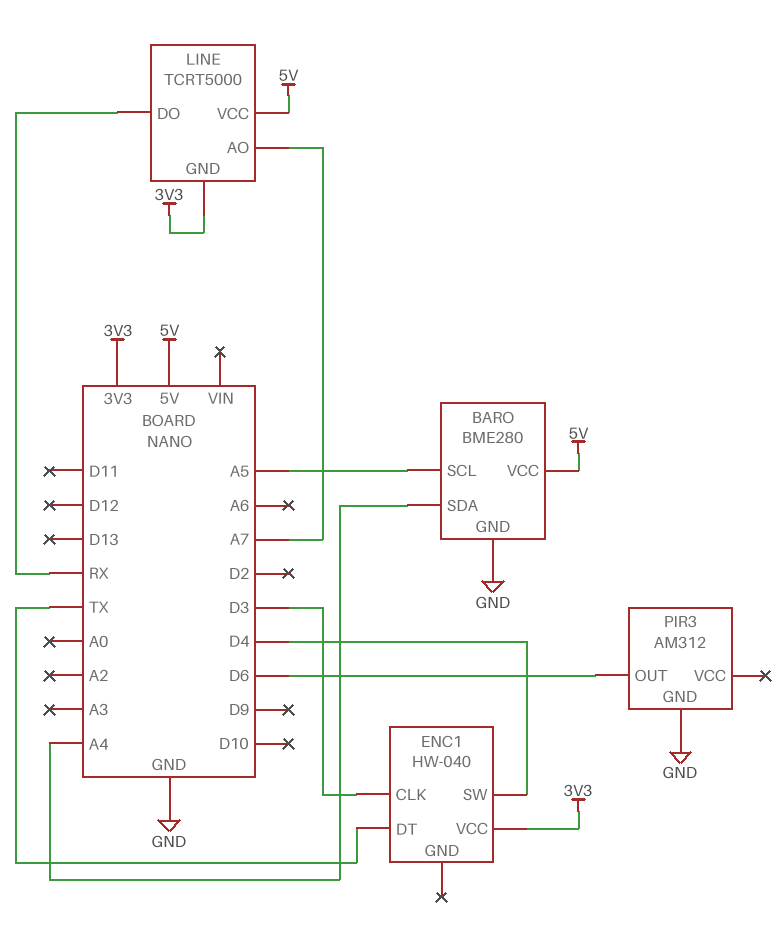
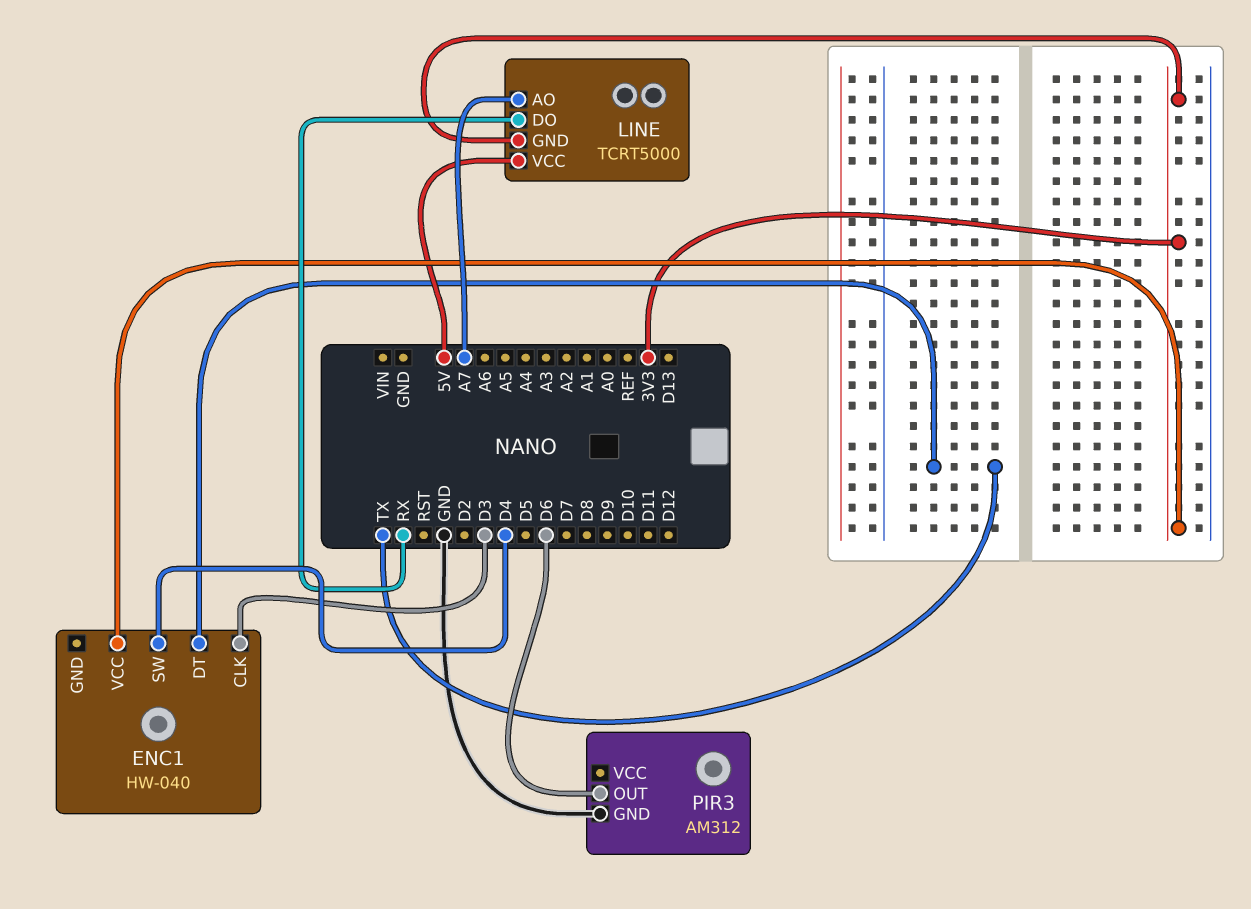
BARO: BME280 -> none
BARO pin GND: GND -> none
BARO pin SCL: A5 -> none
BARO pin SDA: A4 -> none
BARO pin VCC: 5V -> none

